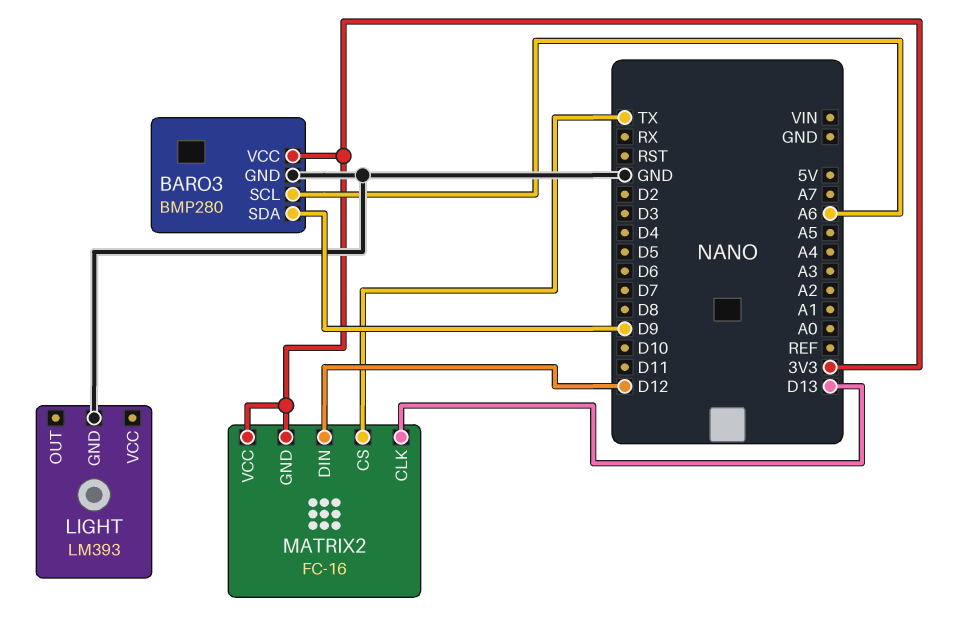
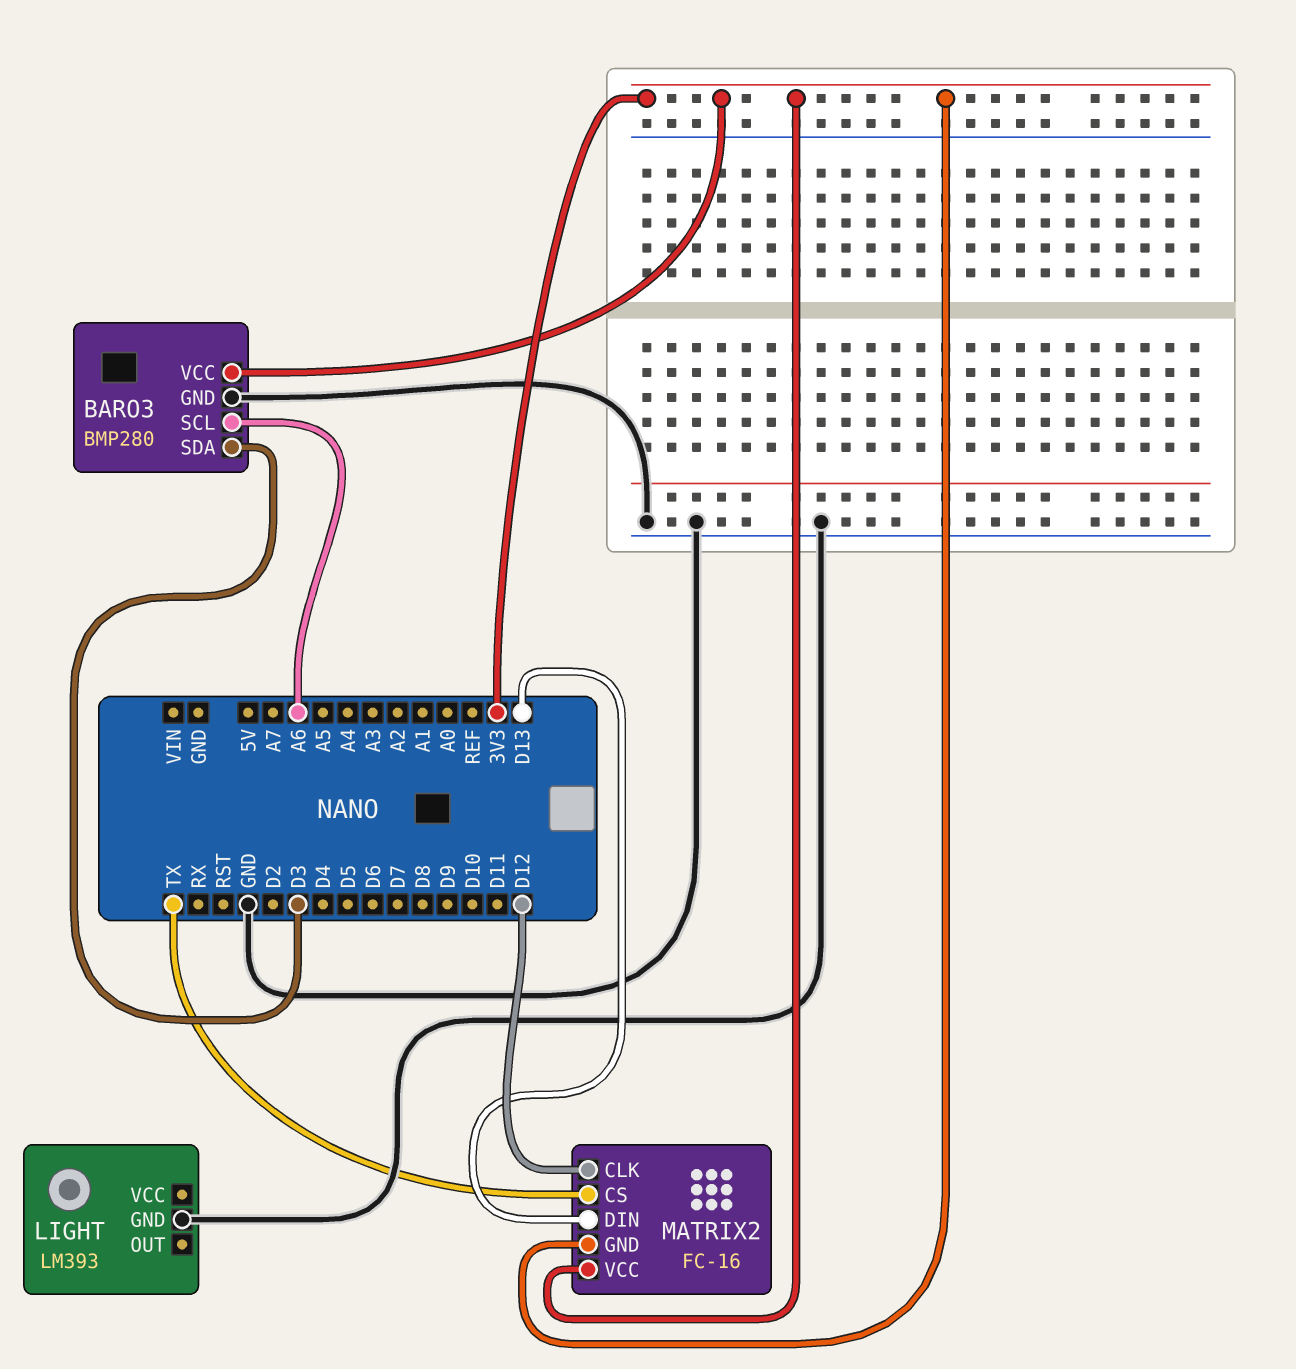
BARO3 pin SDA: D9 -> D3
MATRIX2 pin CLK: D13 -> D12
MATRIX2 pin DIN: D12 -> D13

